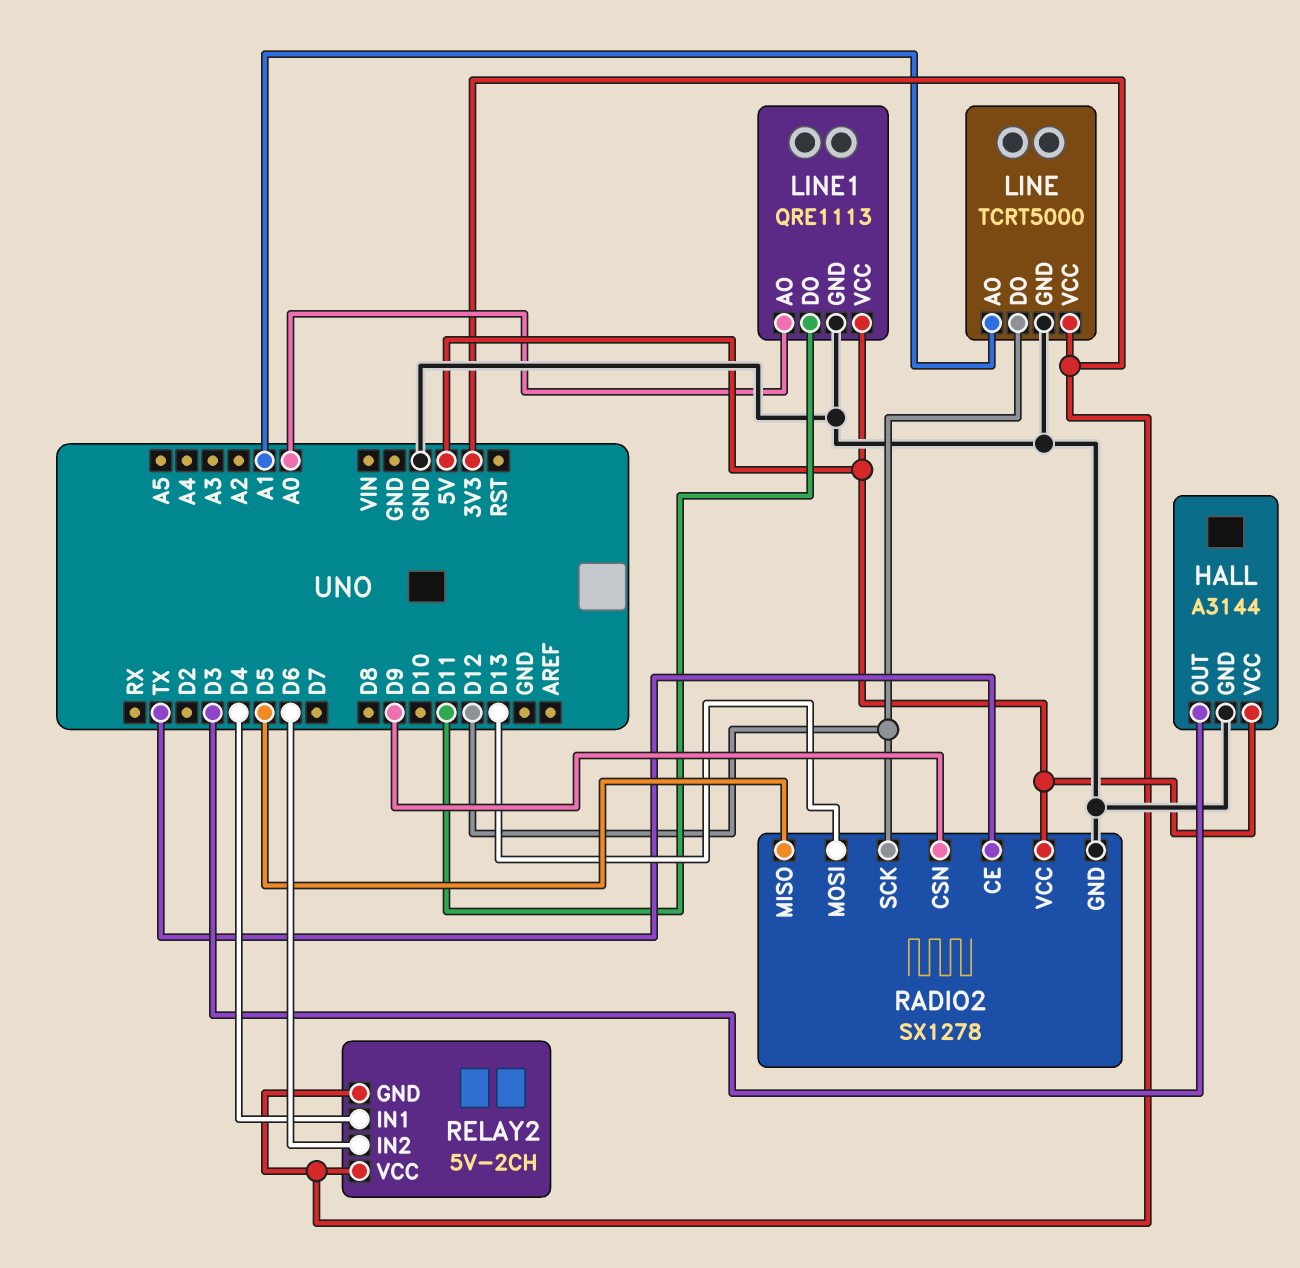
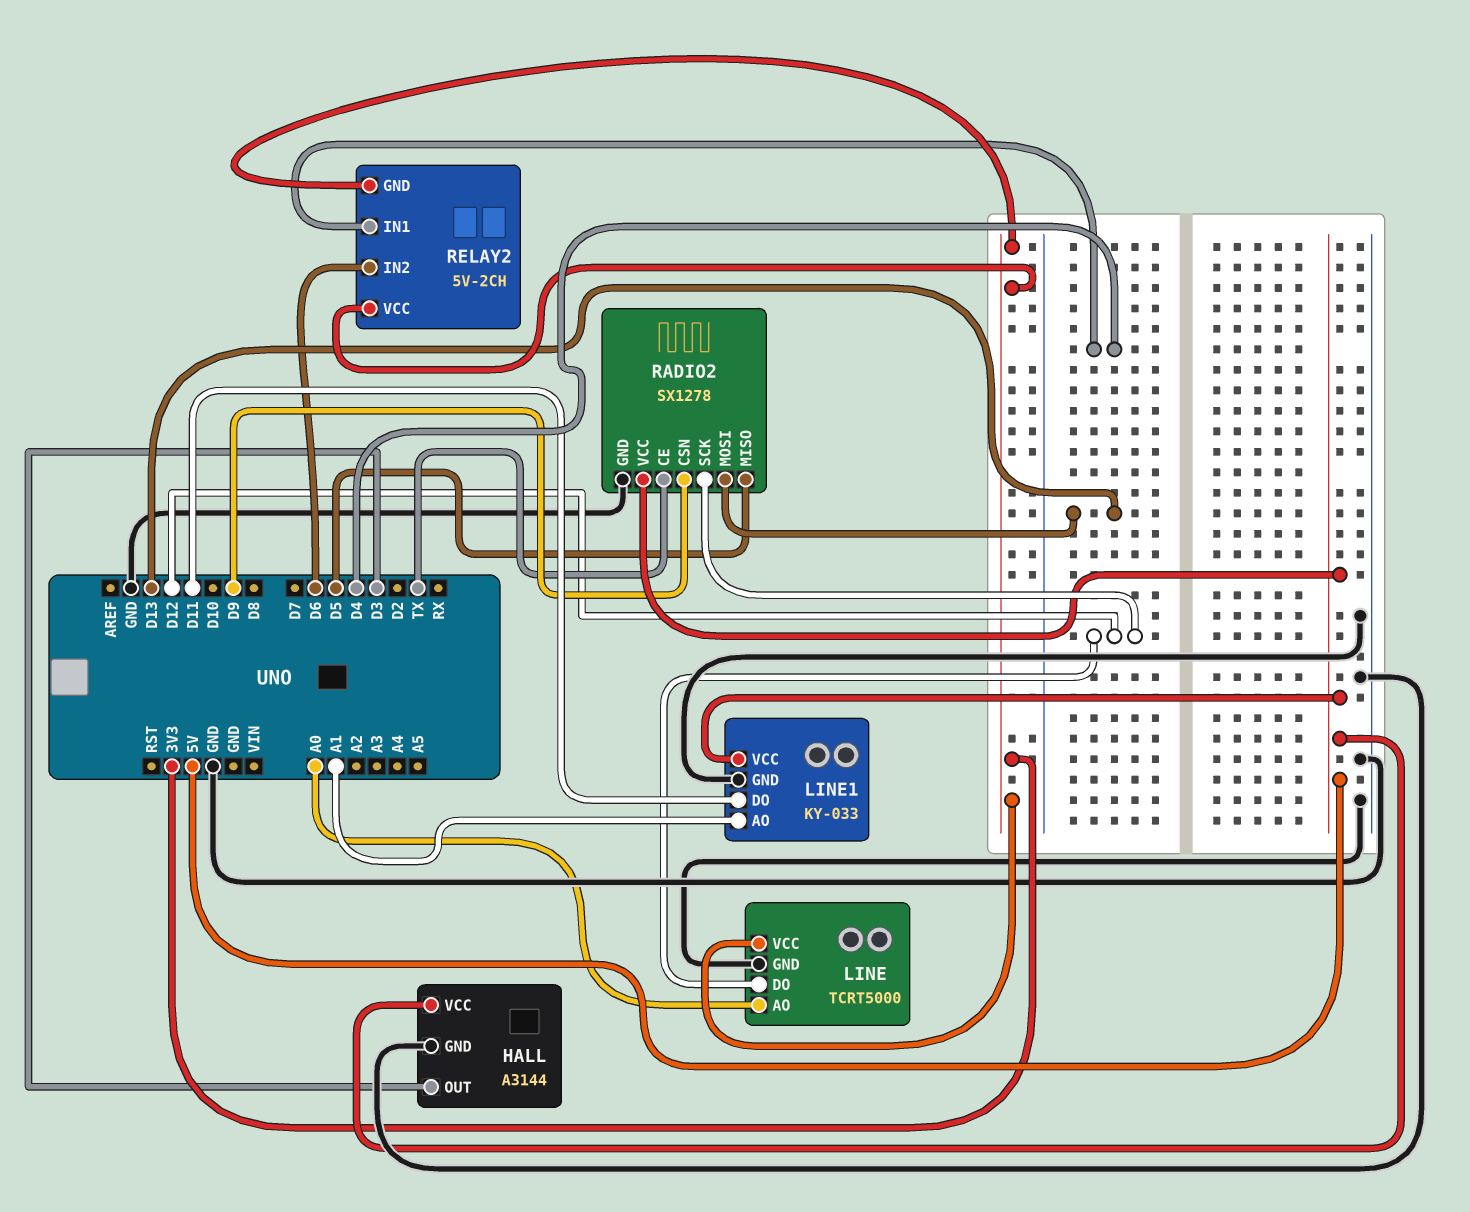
LINE pin AO: A1 -> A0
LINE1: QRE1113 -> KY-033
LINE1 pin AO: A0 -> A1

